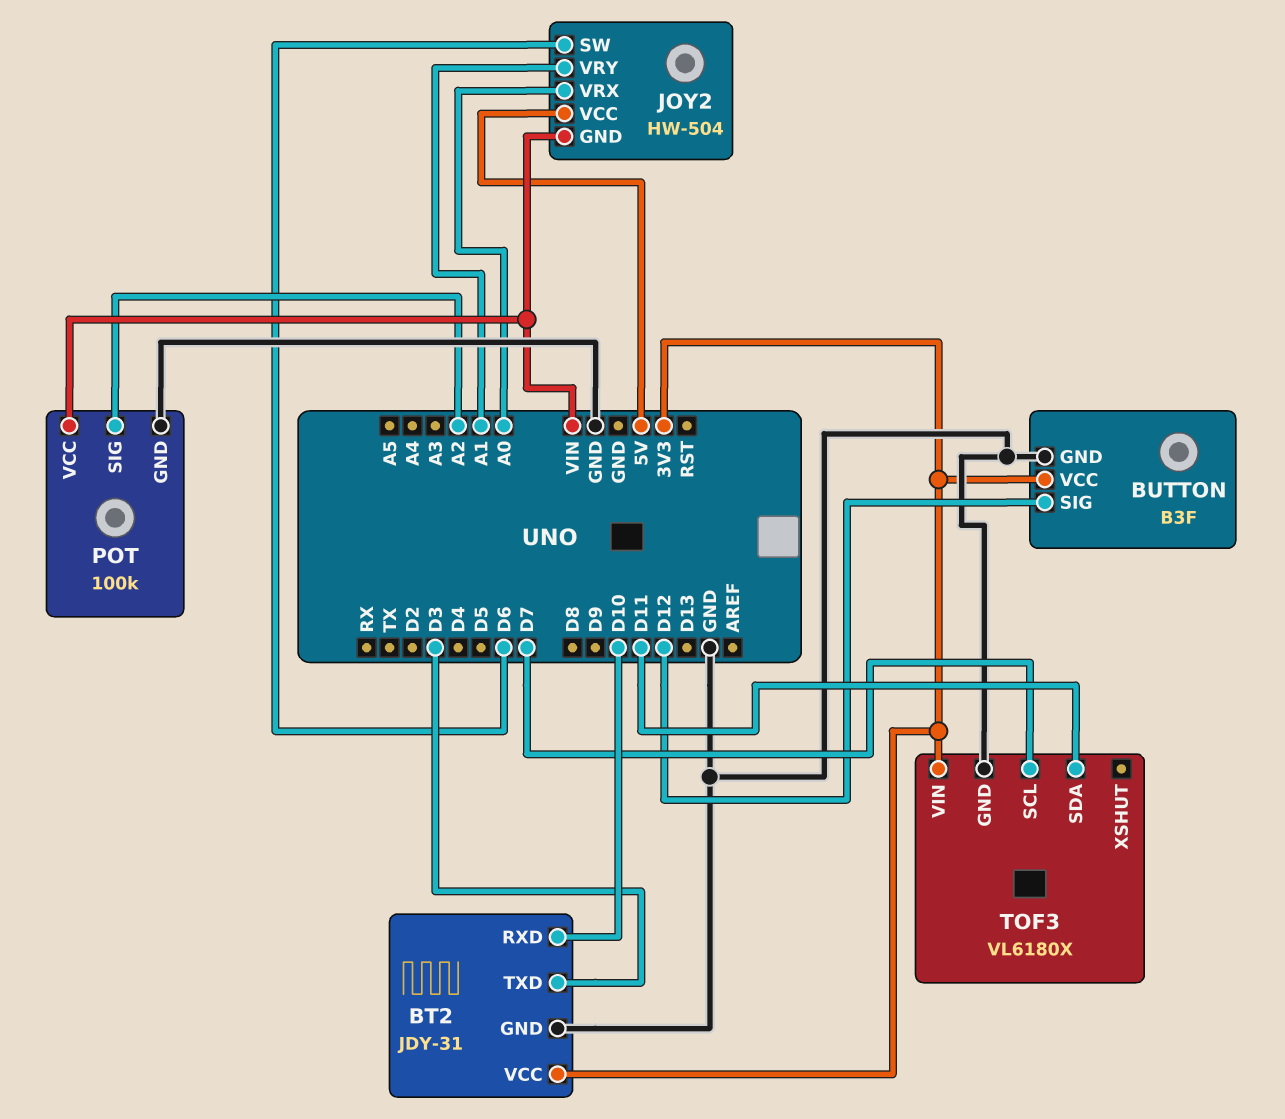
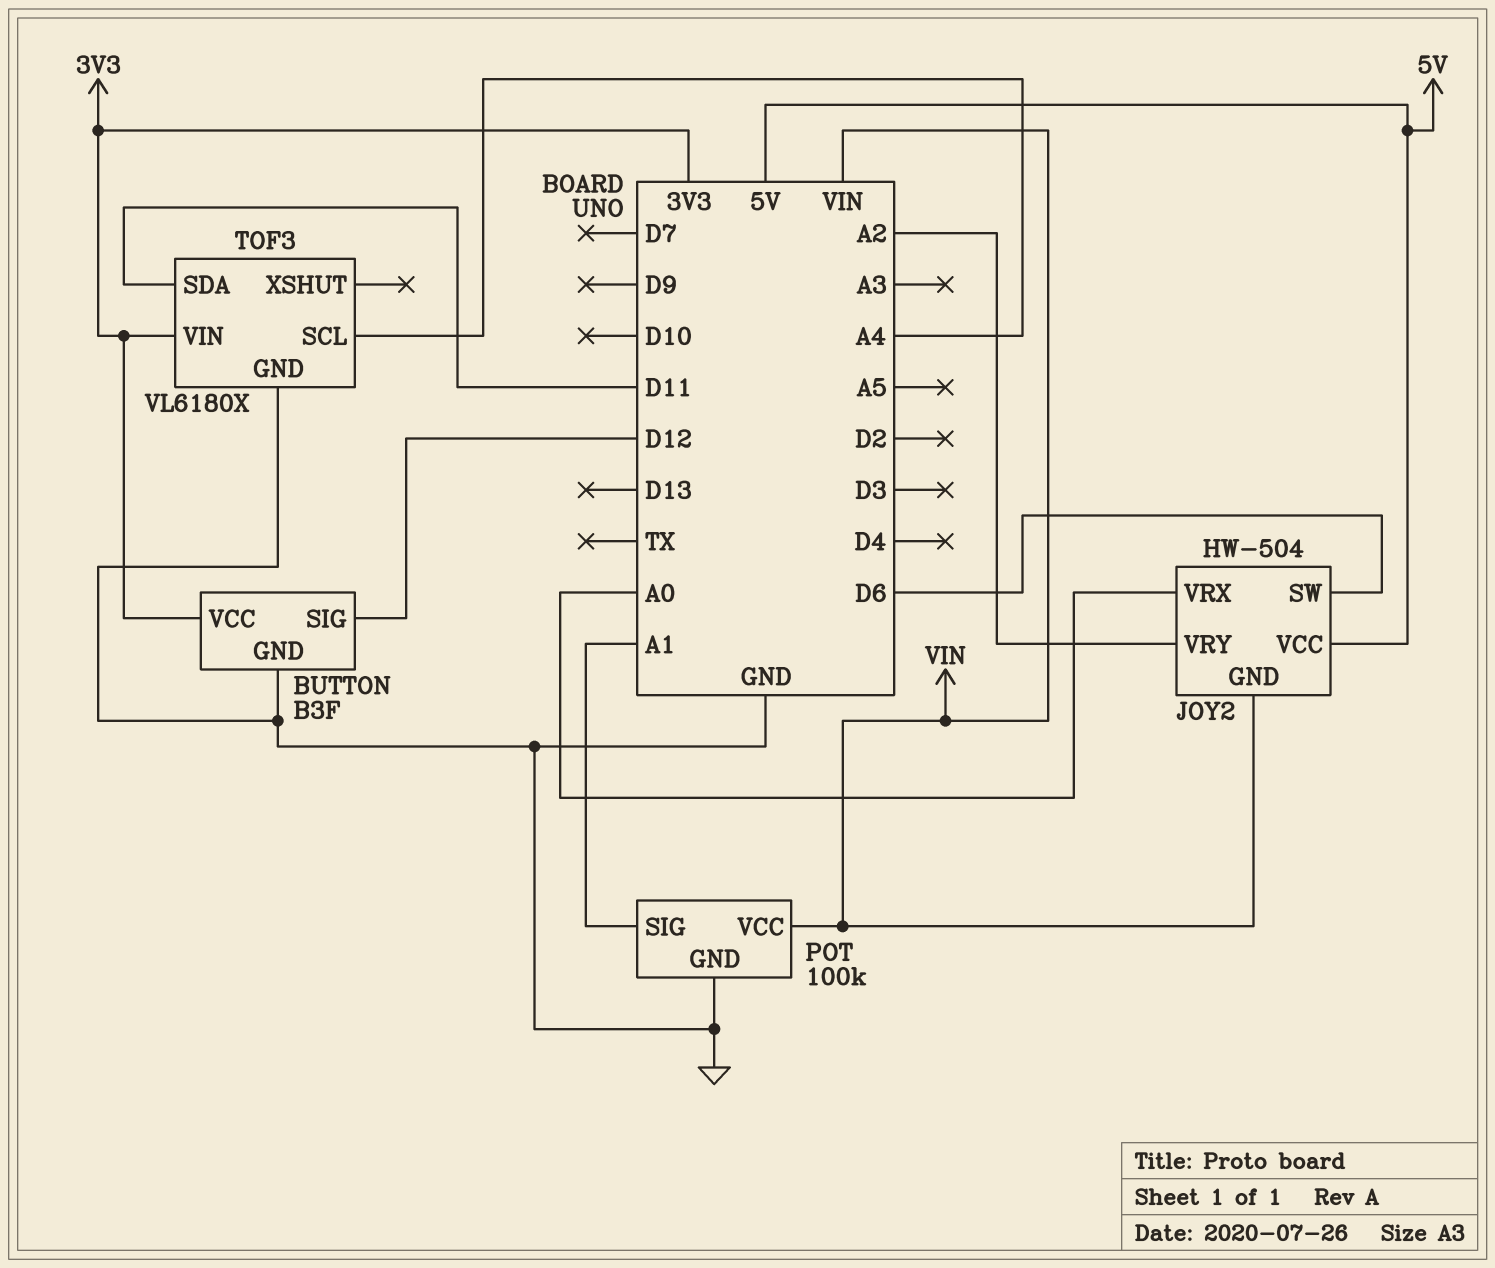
BT2: JDY-31 -> none
BT2 pin GND: GND -> none
BT2 pin RXD: D10 -> none
BT2 pin TXD: D3 -> none
BT2 pin VCC: 3V3 -> none
JOY2 pin VRY: A1 -> A2
POT pin SIG: A2 -> A1
TOF3 pin SCL: D7 -> A4

